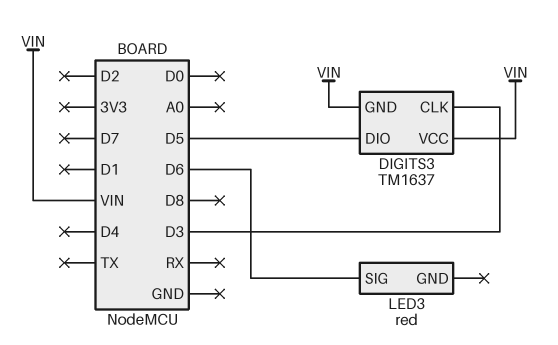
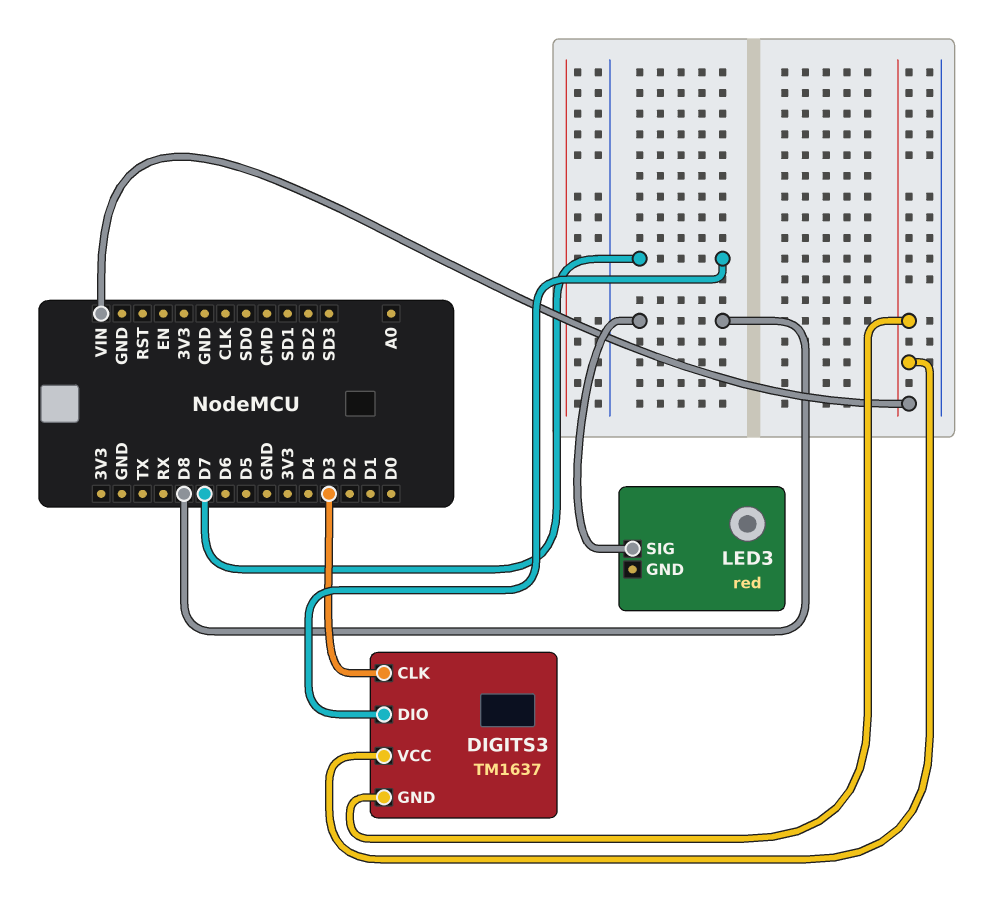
DIGITS3 pin DIO: D5 -> D7
LED3 pin SIG: D6 -> D8

